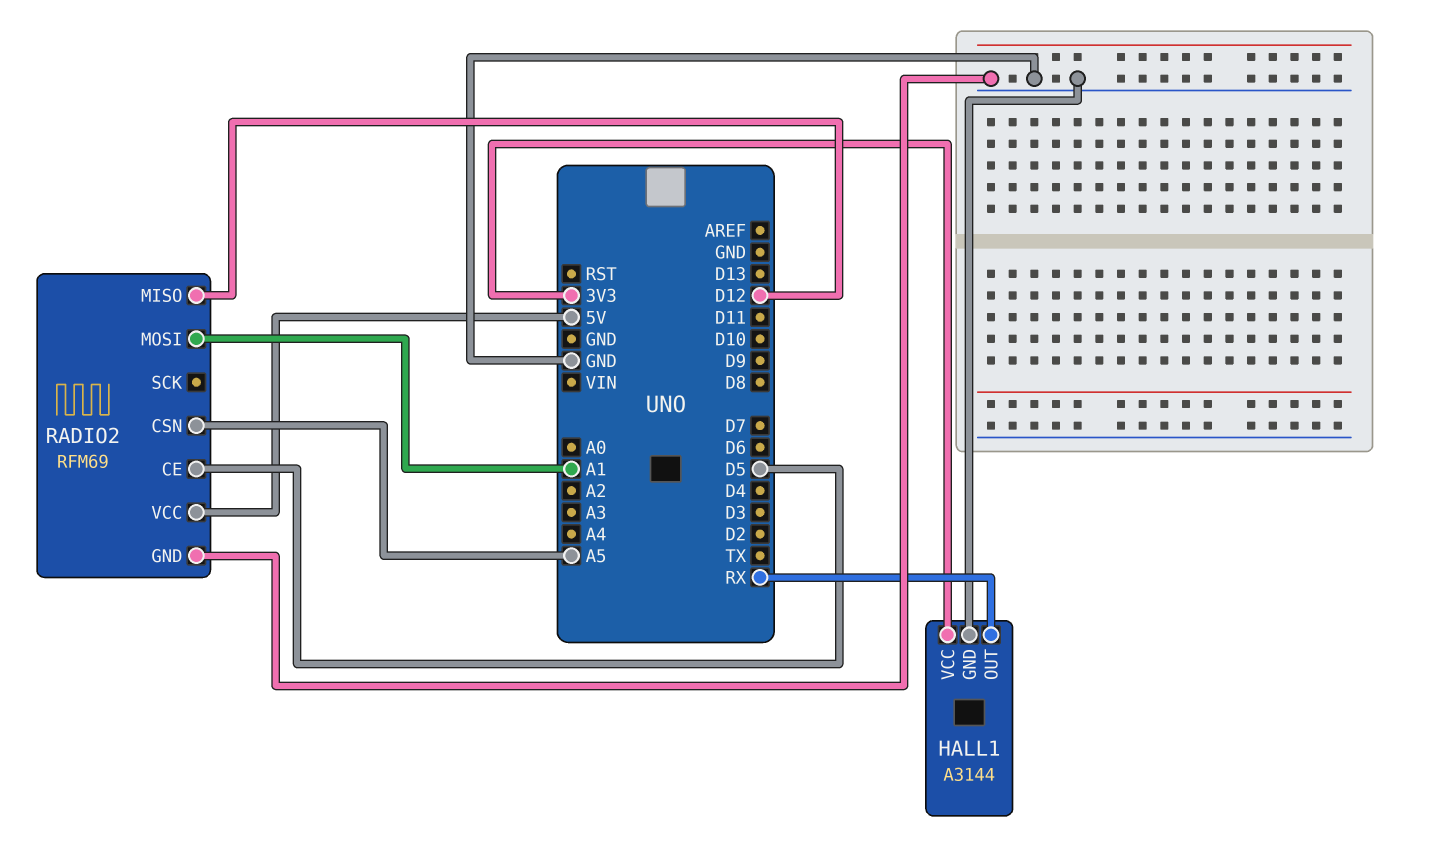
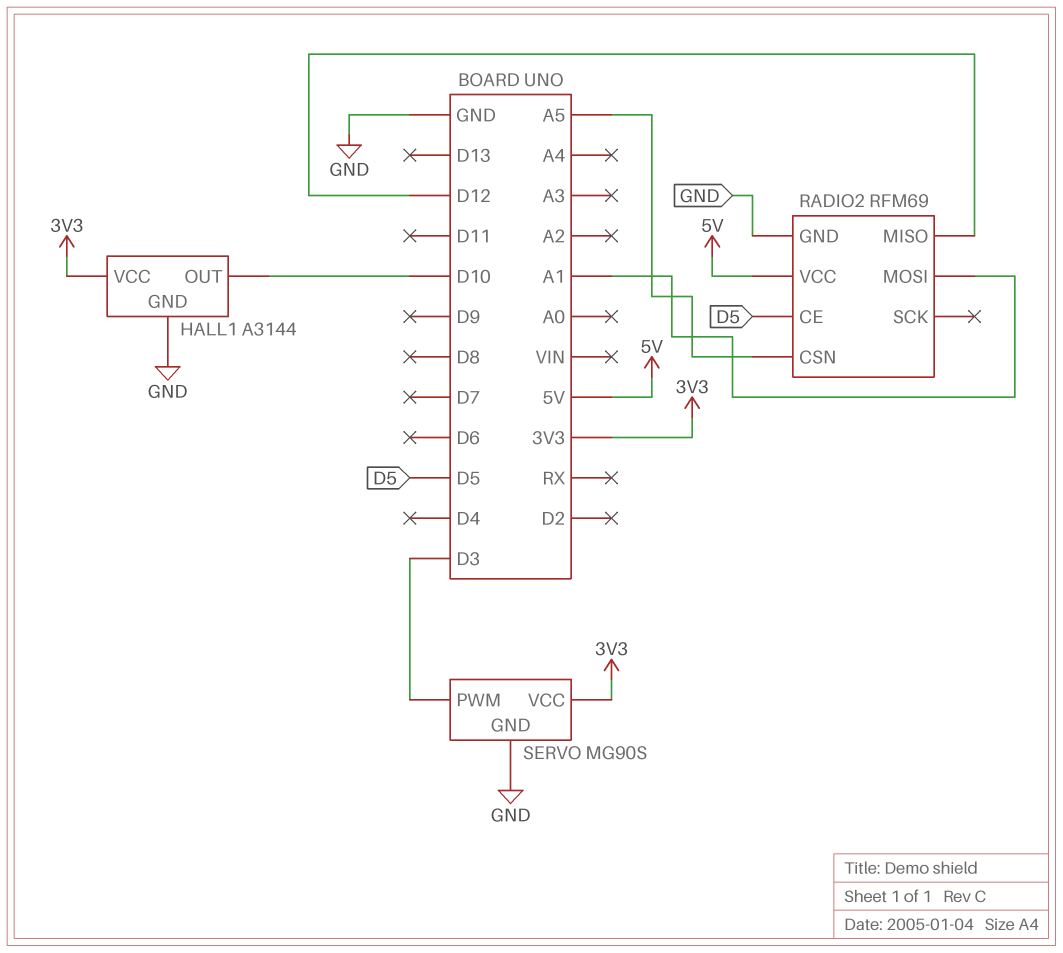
HALL1 pin OUT: RX -> D10
SERVO: none -> MG90S
SERVO pin GND: none -> GND
SERVO pin PWM: none -> D3
SERVO pin VCC: none -> 3V3

